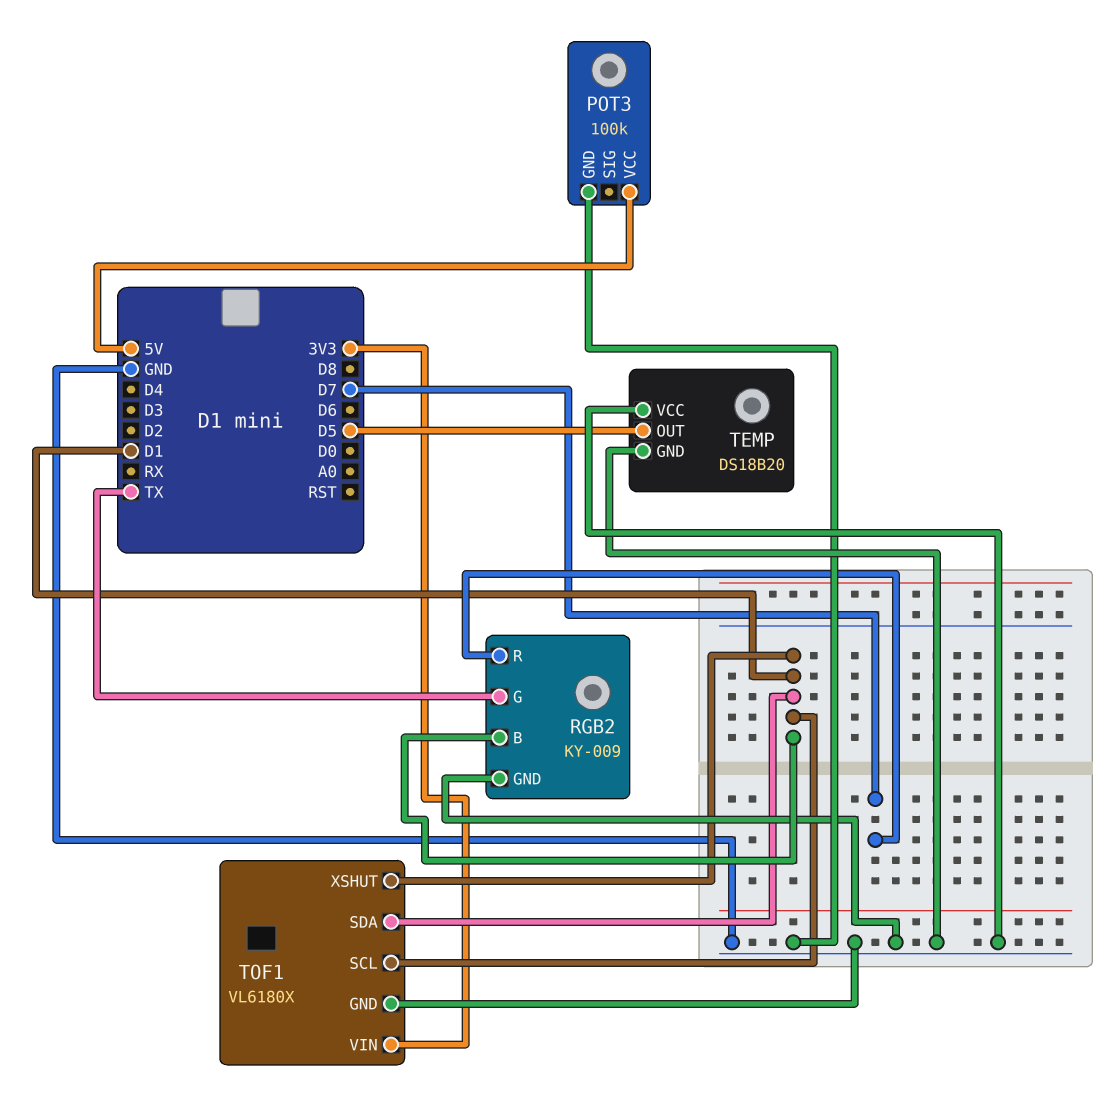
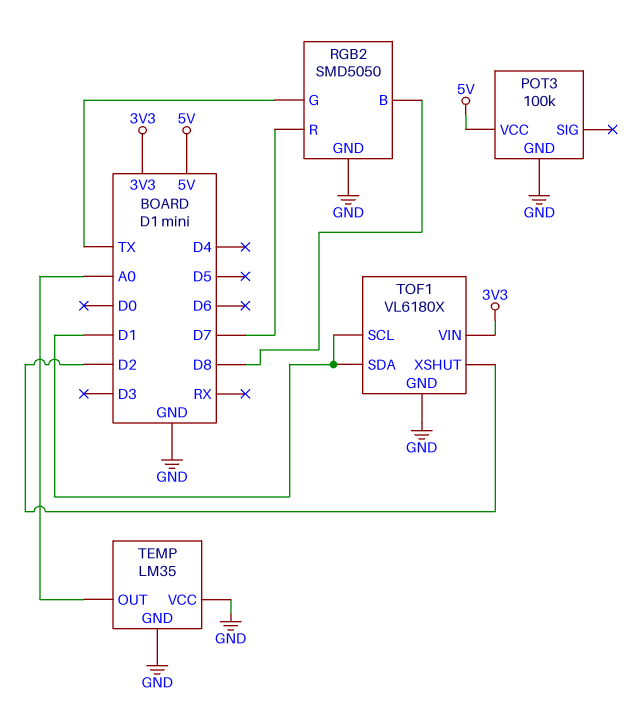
RGB2: KY-009 -> SMD5050
RGB2 pin B: D1 -> D8
TEMP: DS18B20 -> LM35
TEMP pin OUT: D5 -> A0
TOF1 pin XSHUT: D1 -> D2

